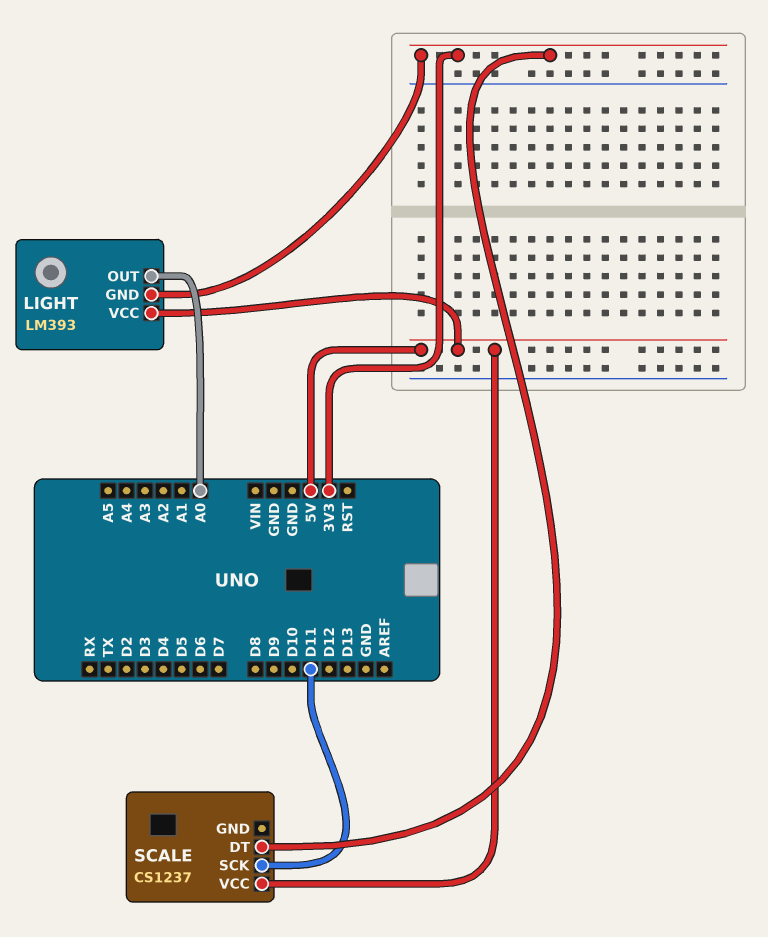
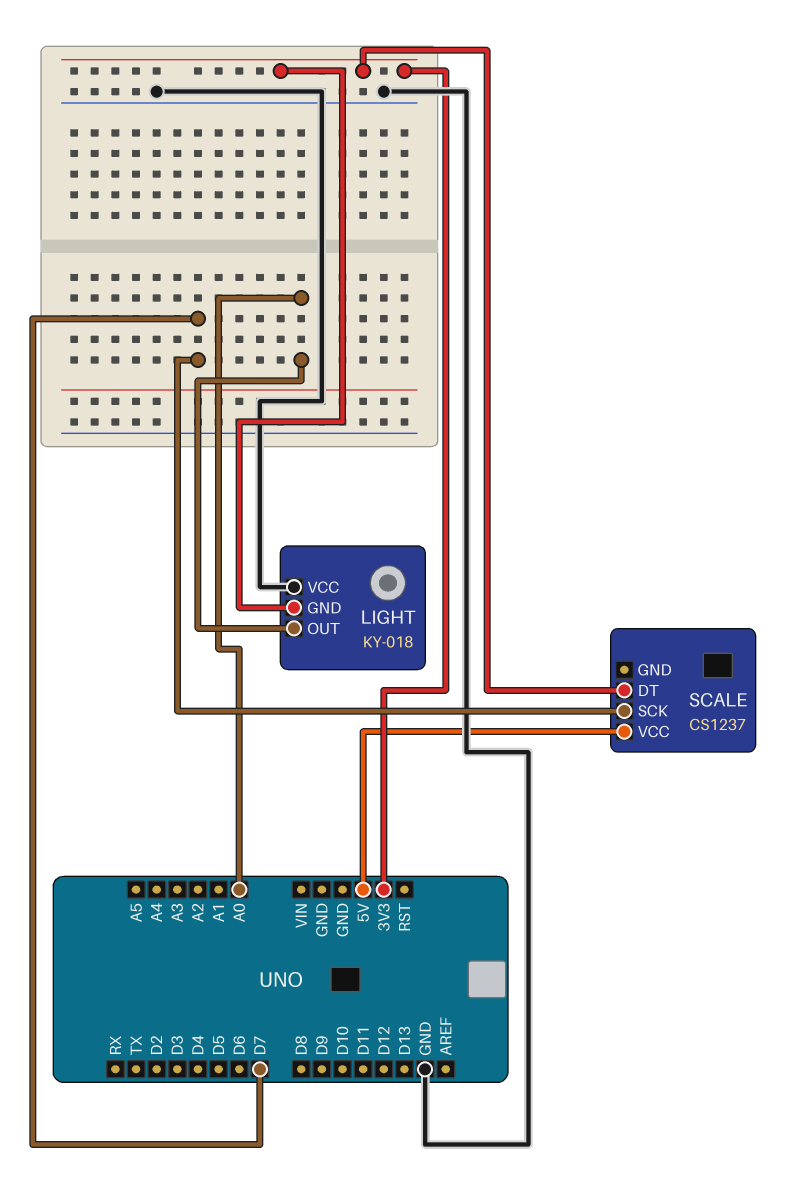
LIGHT: LM393 -> KY-018
LIGHT pin VCC: 5V -> GND
SCALE pin SCK: D11 -> D7

